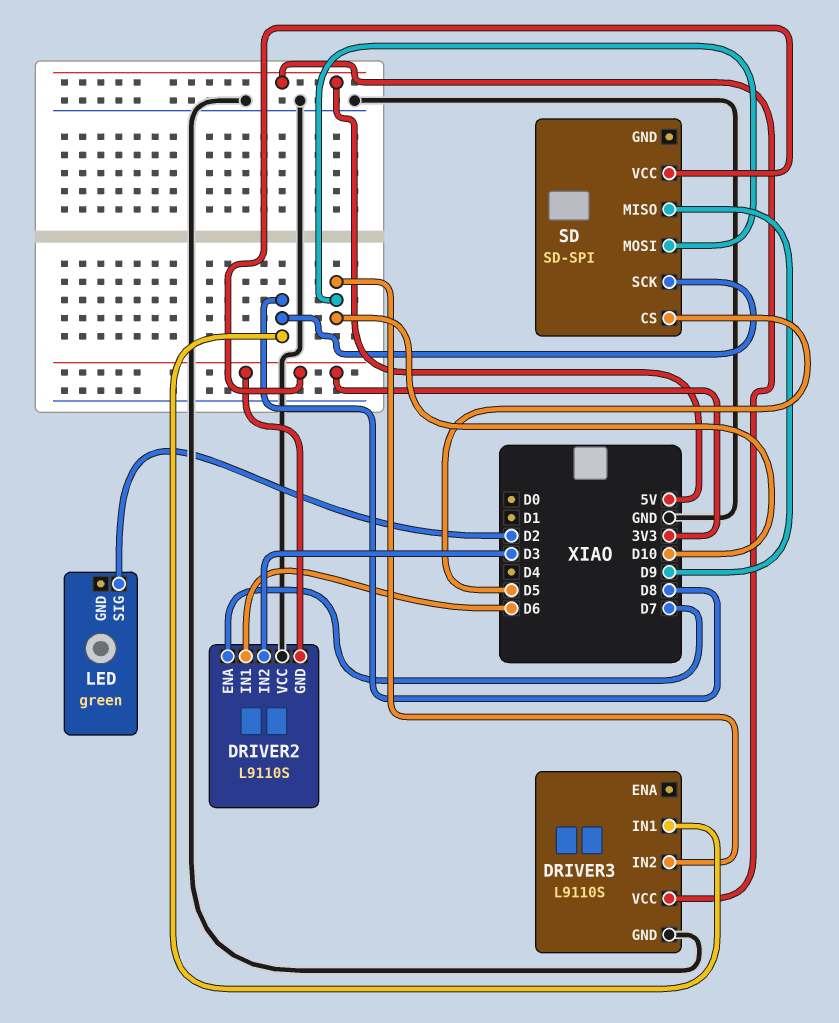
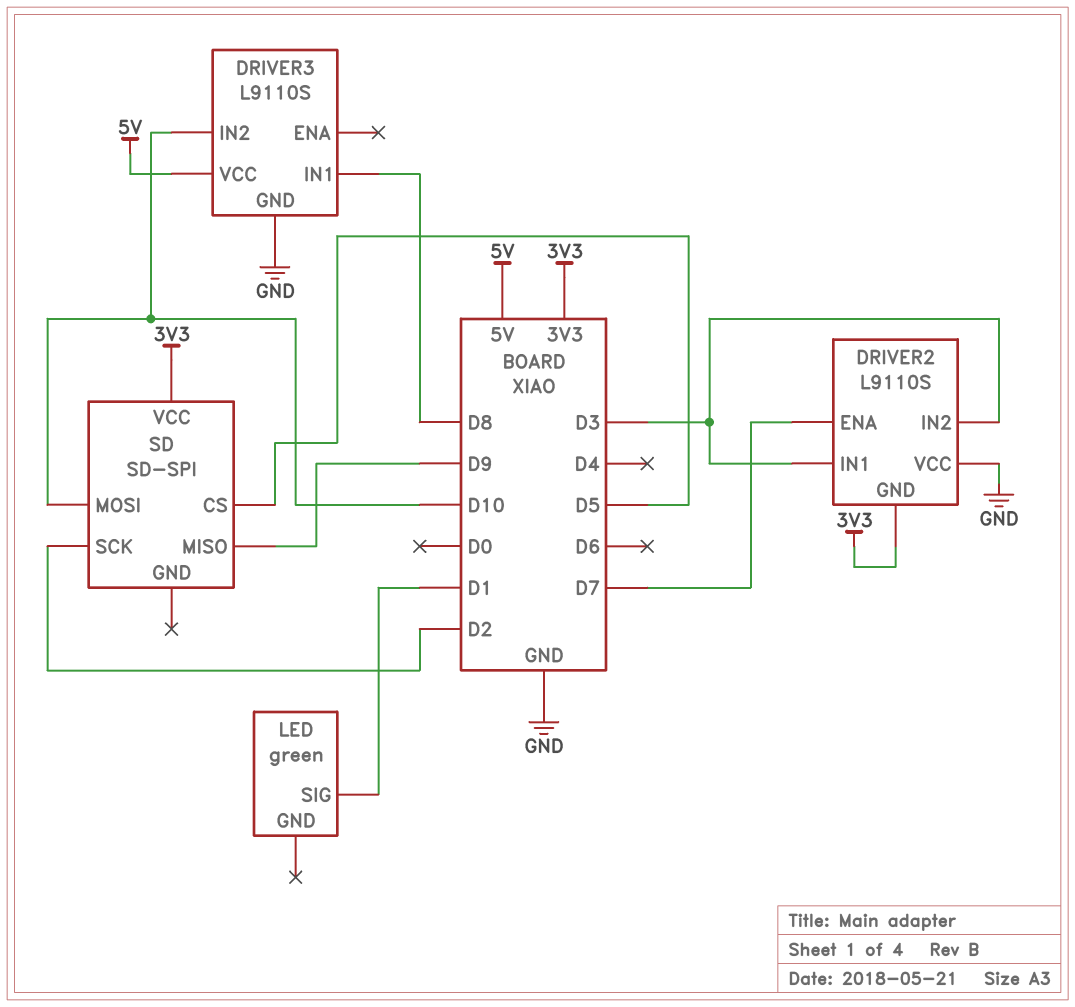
DRIVER2 pin IN1: D6 -> D3
LED pin SIG: D2 -> D1
SD pin SCK: D8 -> D2

